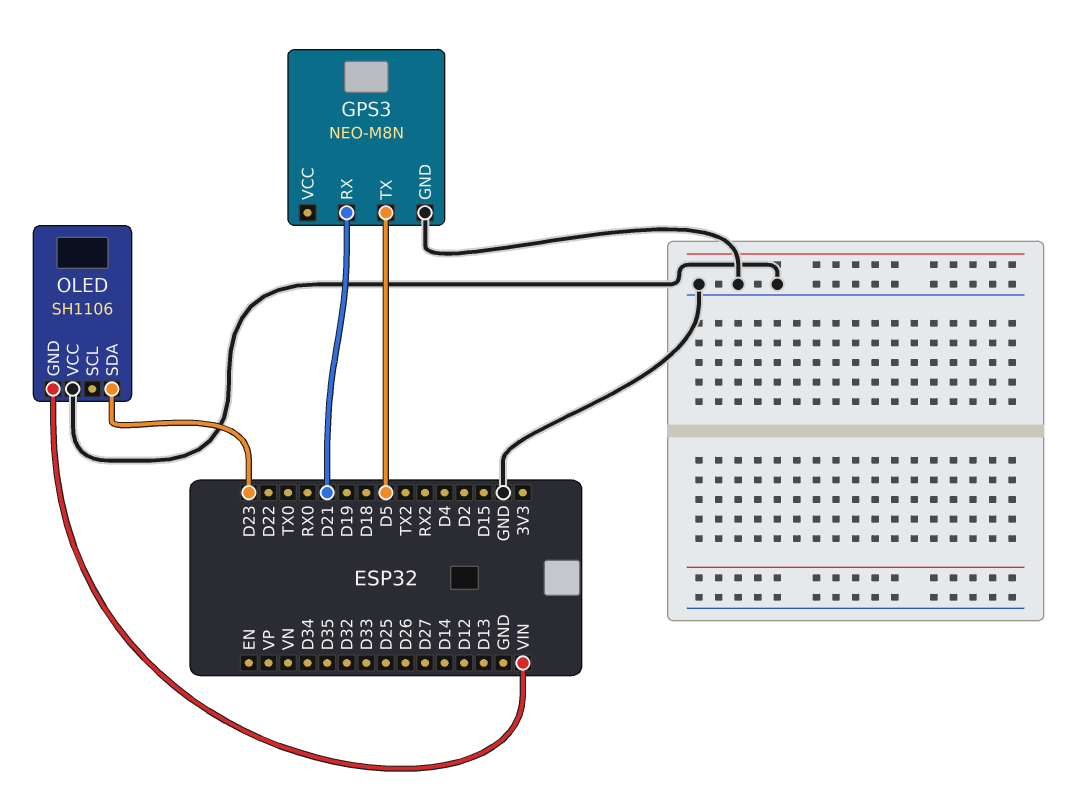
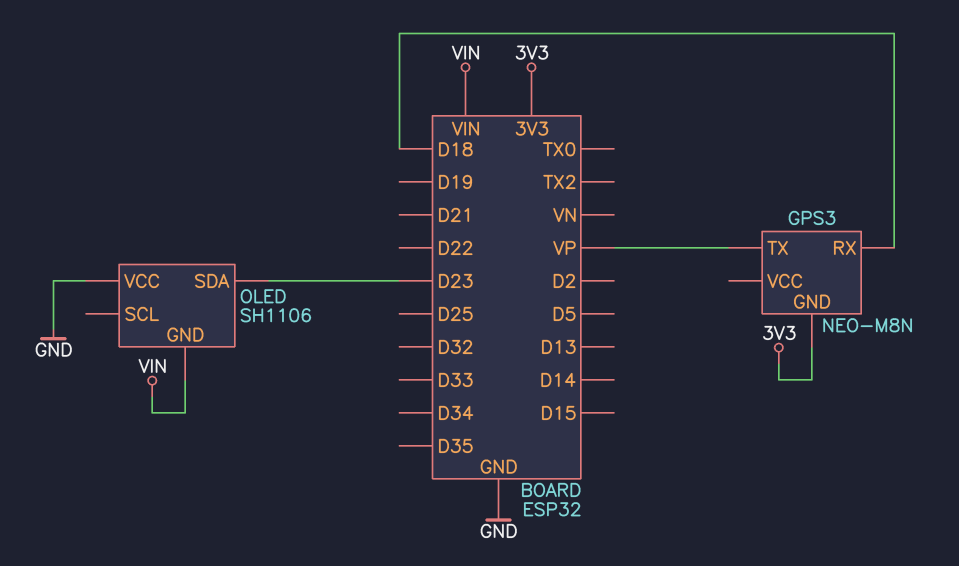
GPS3 pin GND: GND -> 3V3
GPS3 pin RX: D21 -> D18
GPS3 pin TX: D5 -> VP

